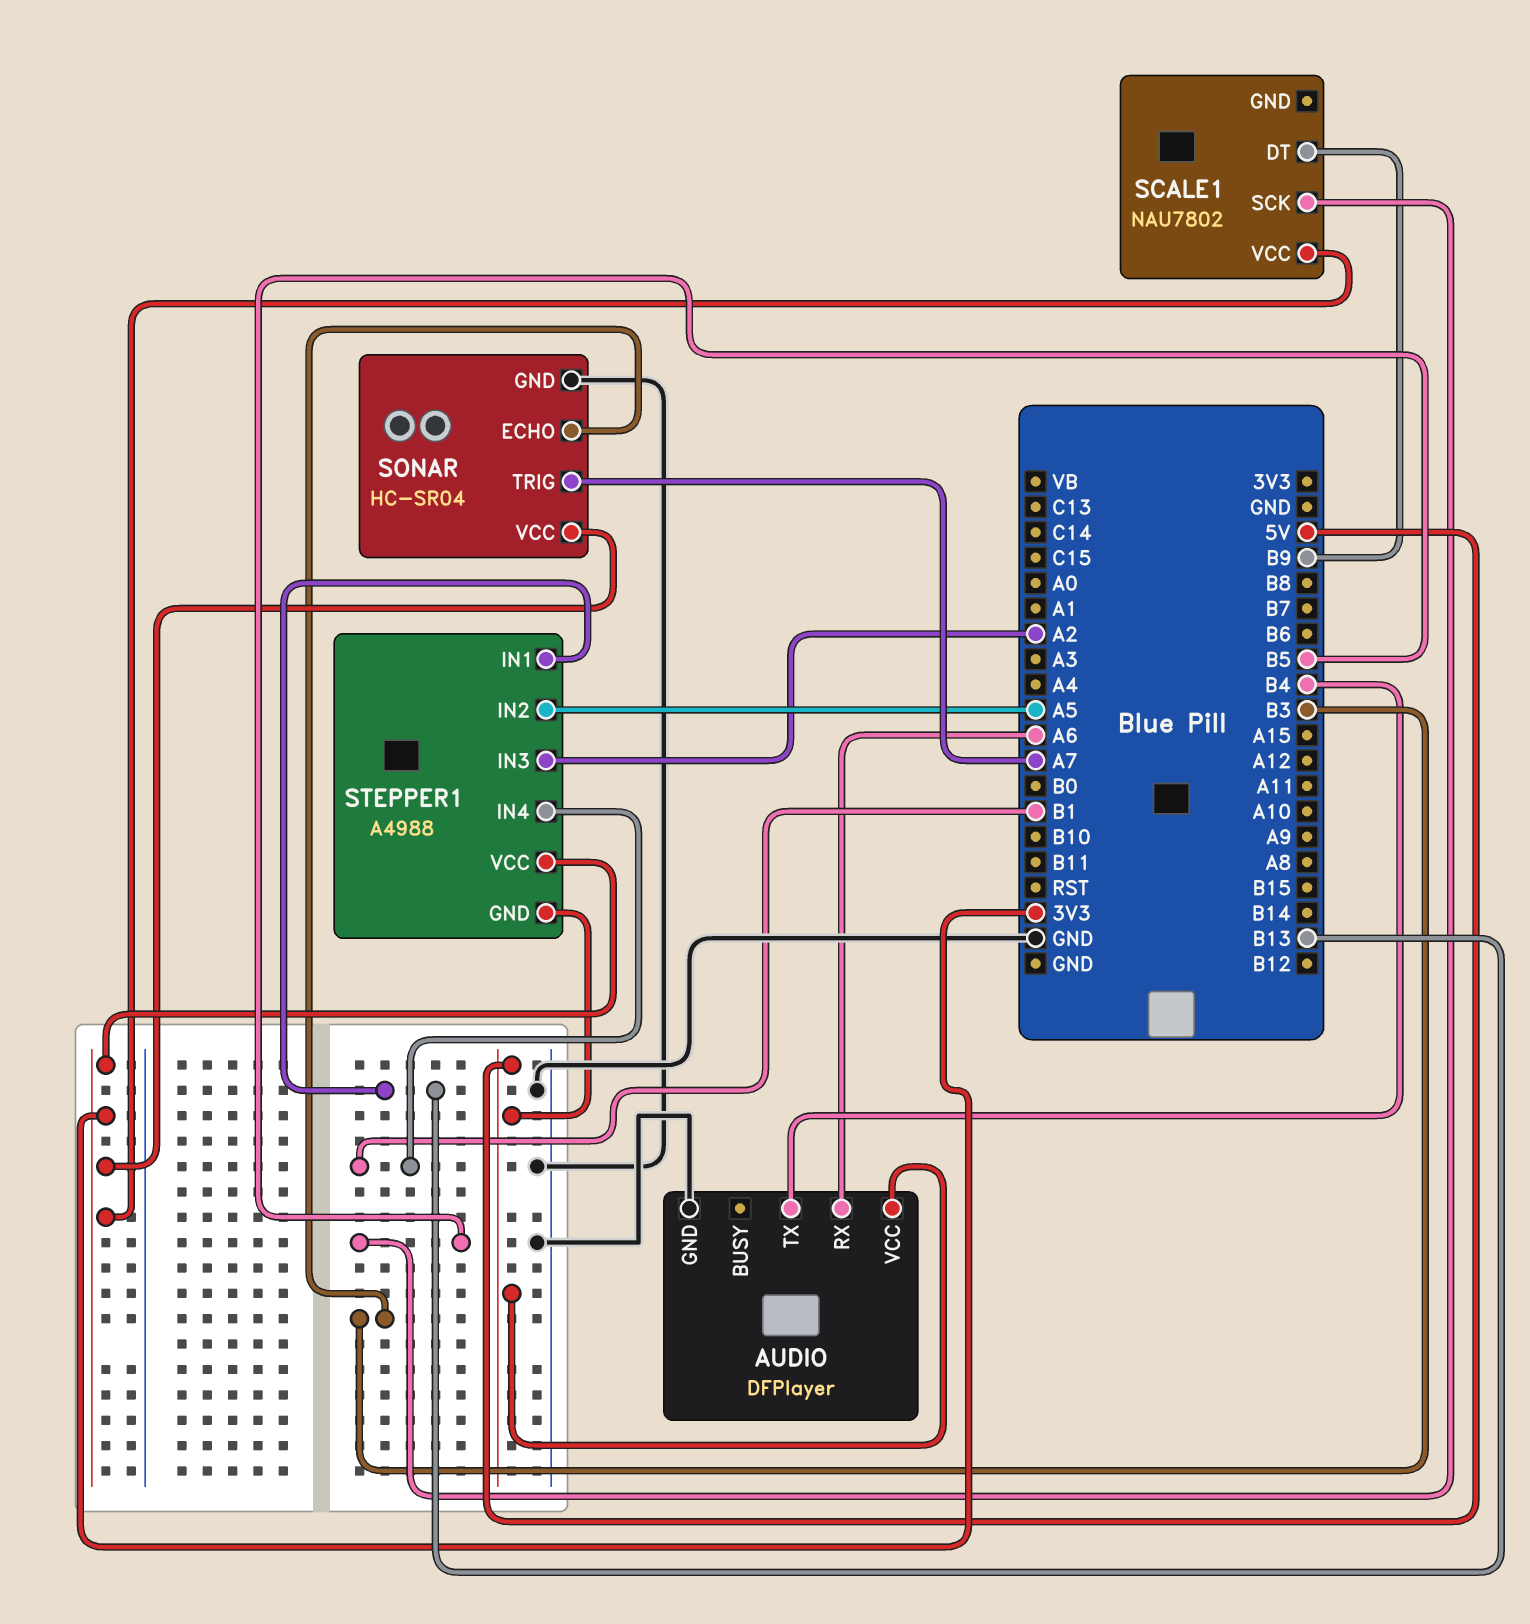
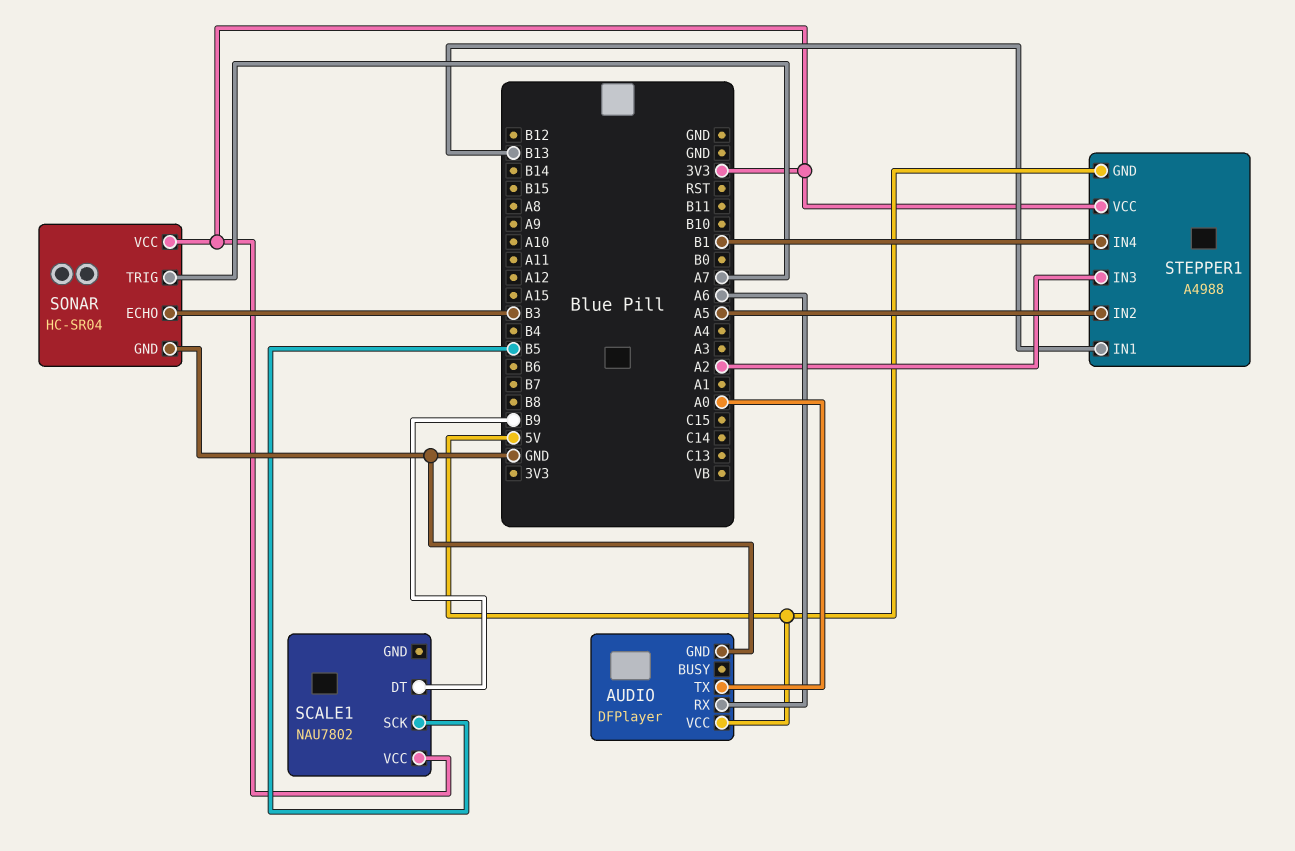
AUDIO pin TX: B4 -> A0

